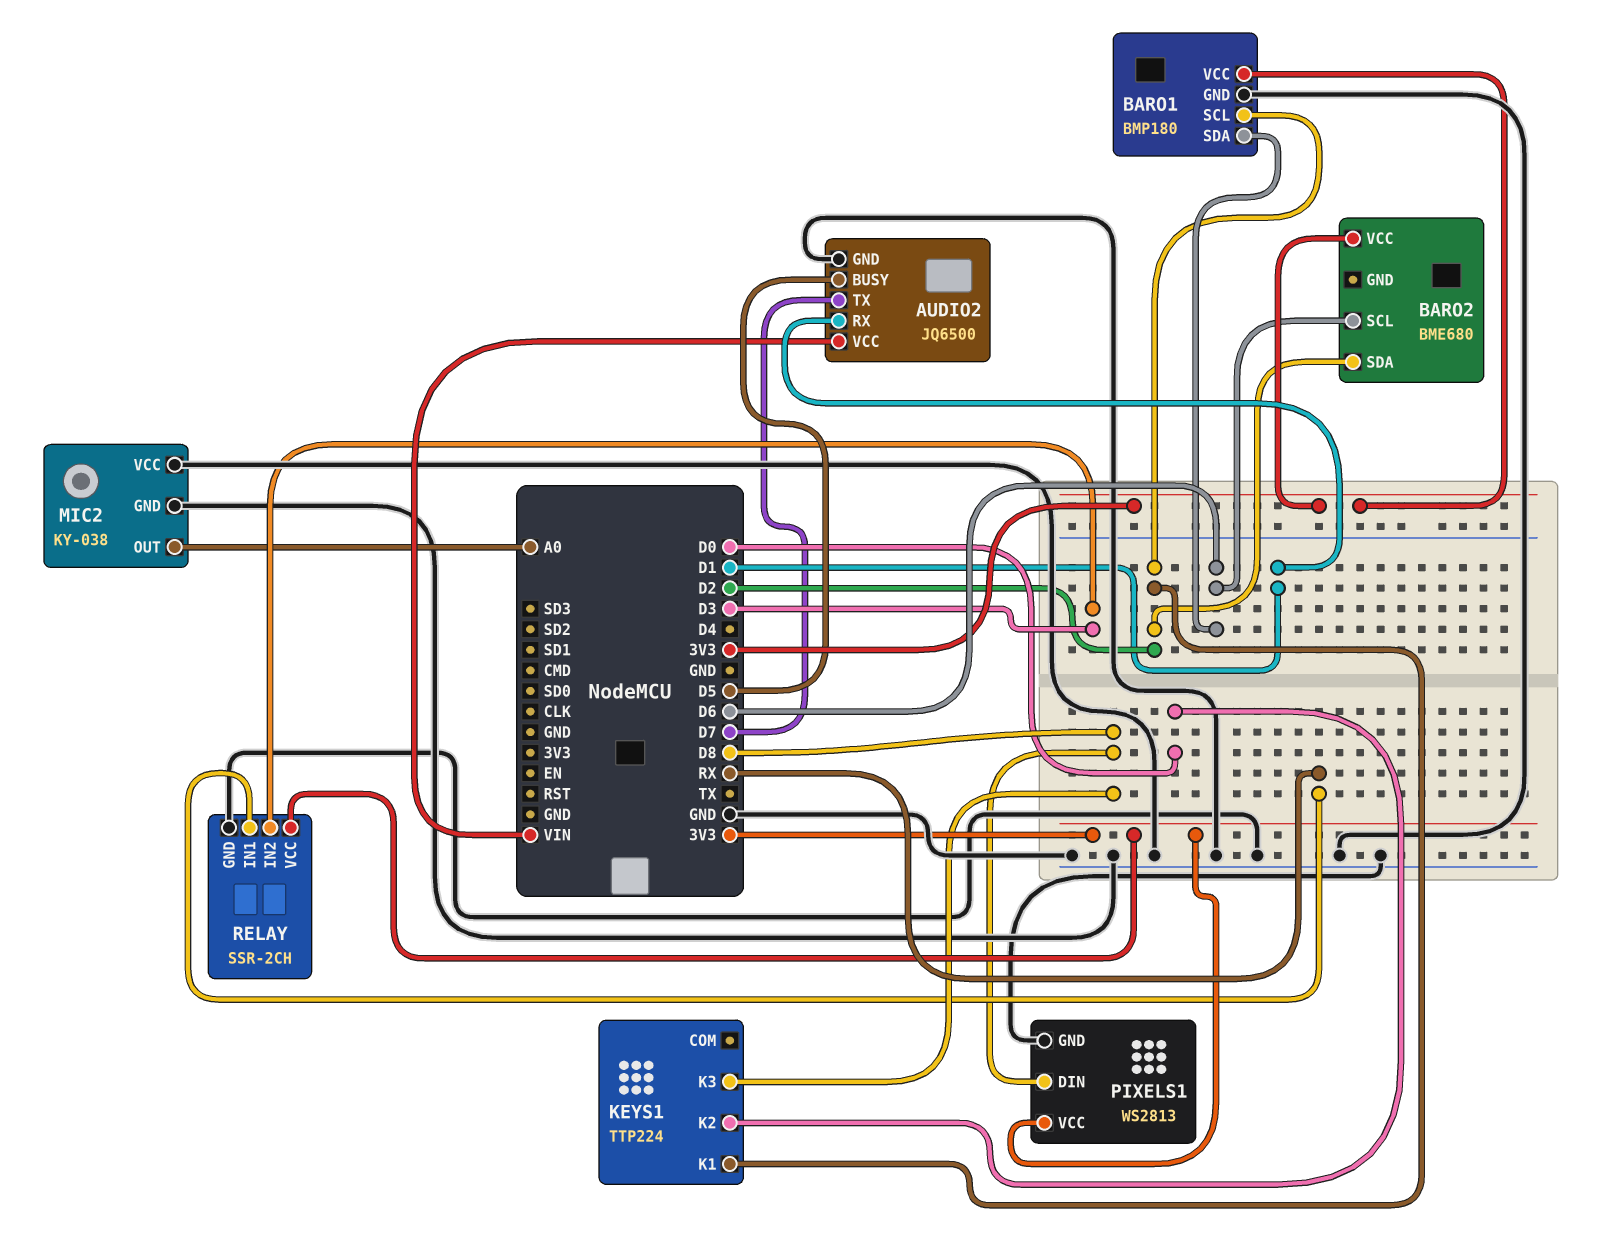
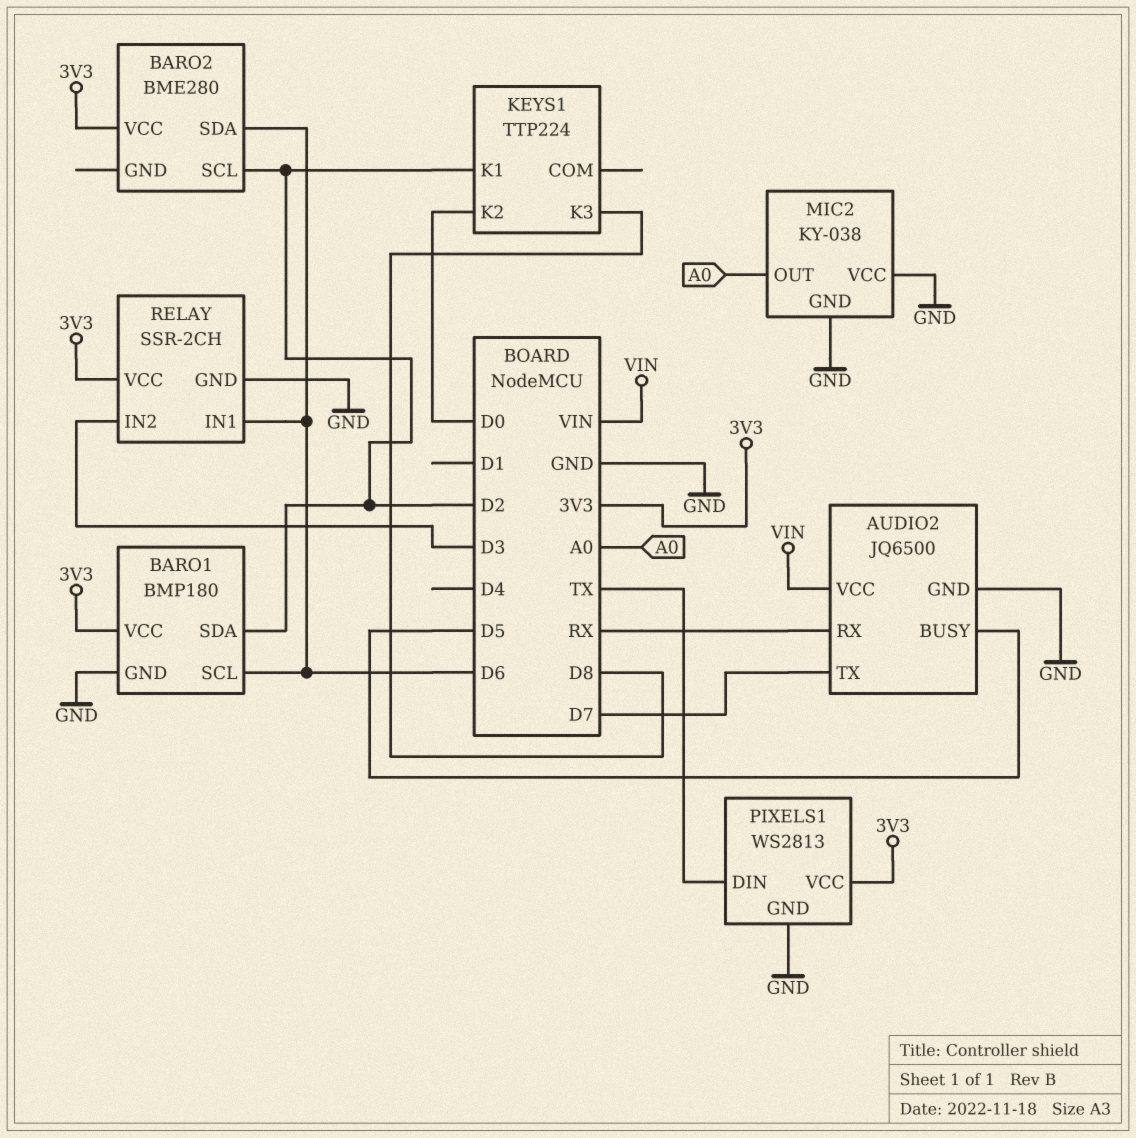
AUDIO2 pin RX: D1 -> RX
BARO1 pin SCL: D2 -> D6
BARO1 pin SDA: D6 -> D2
BARO2: BME680 -> BME280
BARO2 pin SCL: D6 -> D2
BARO2 pin SDA: D2 -> D6
PIXELS1 pin DIN: D8 -> TX
RELAY pin IN1: RX -> D6

